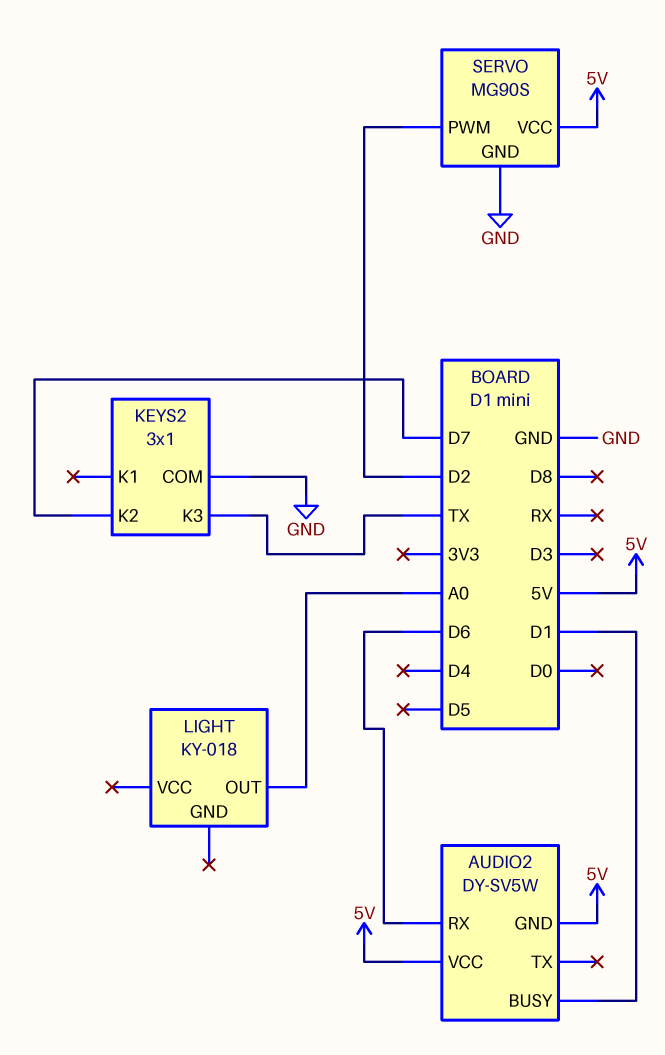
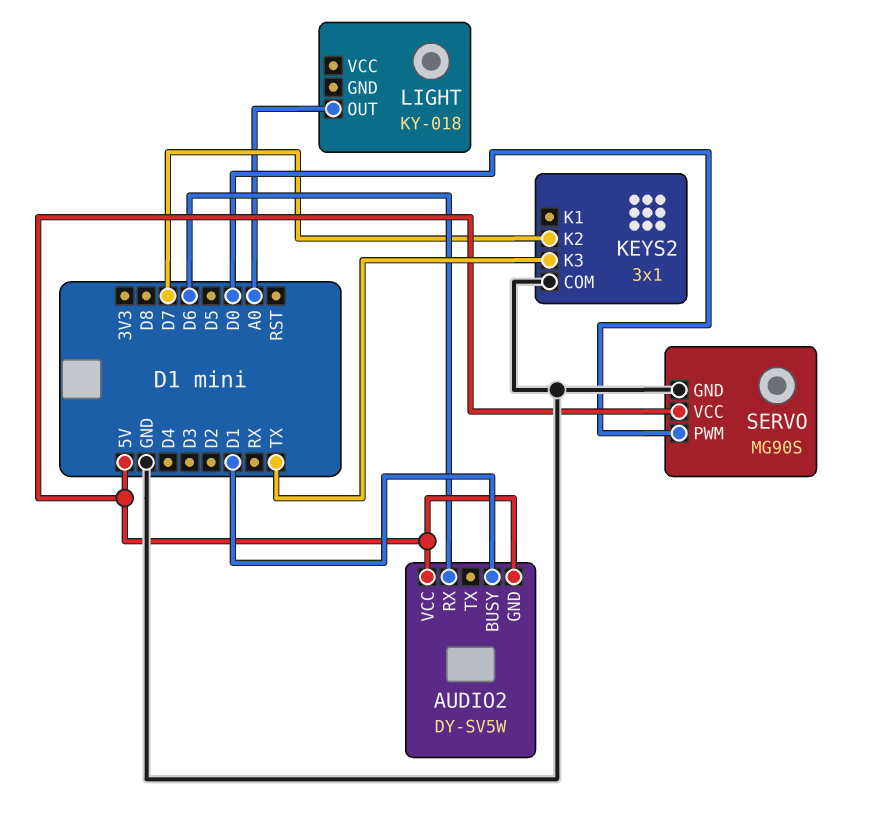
SERVO pin PWM: D2 -> D0

